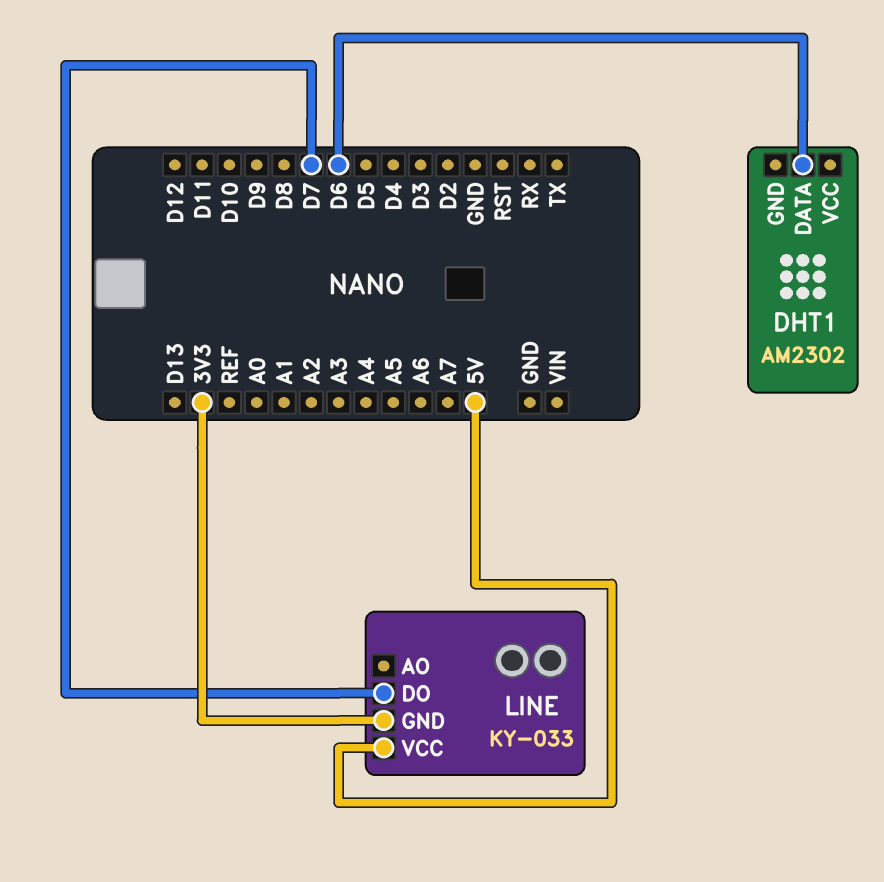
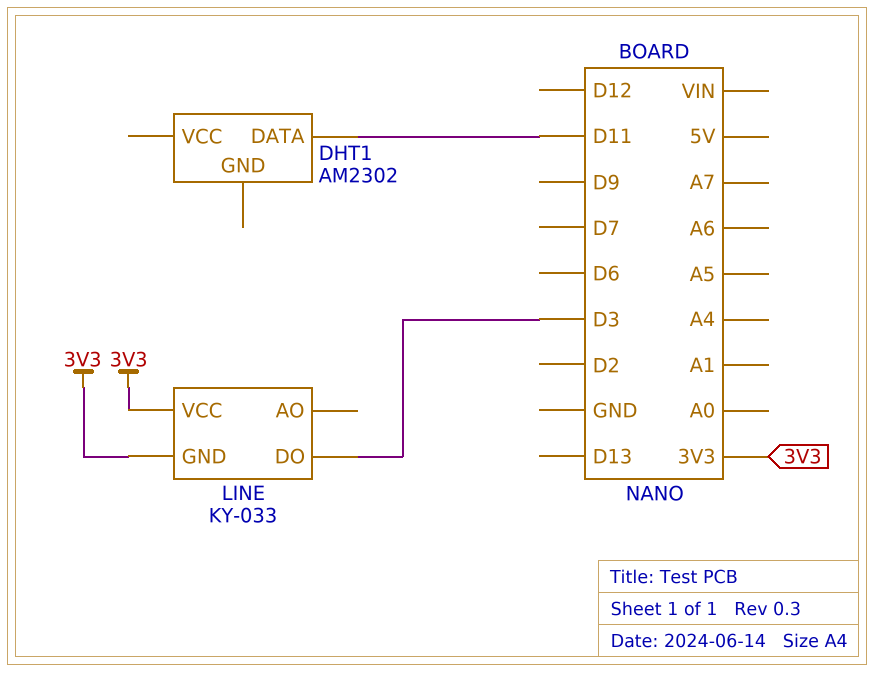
DHT1 pin DATA: D6 -> D11
LINE pin DO: D7 -> D3
LINE pin VCC: 5V -> 3V3

